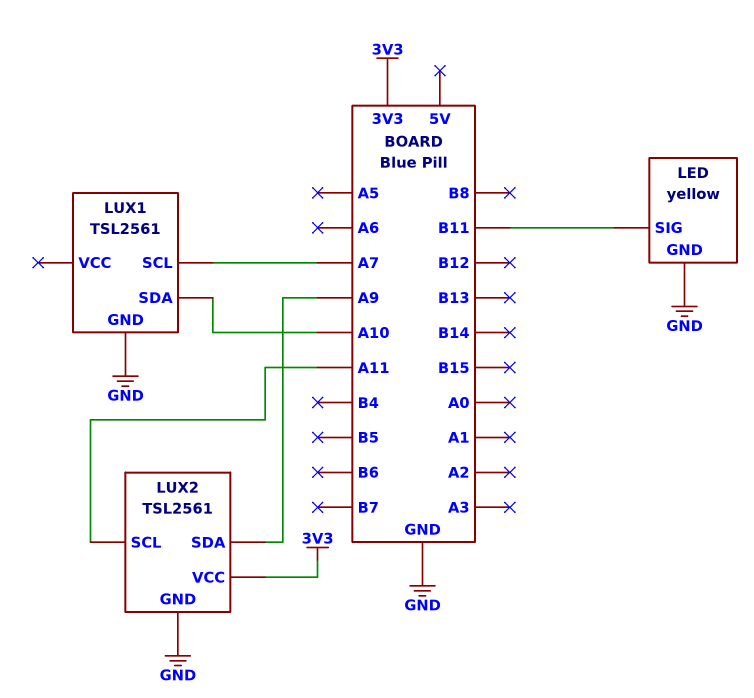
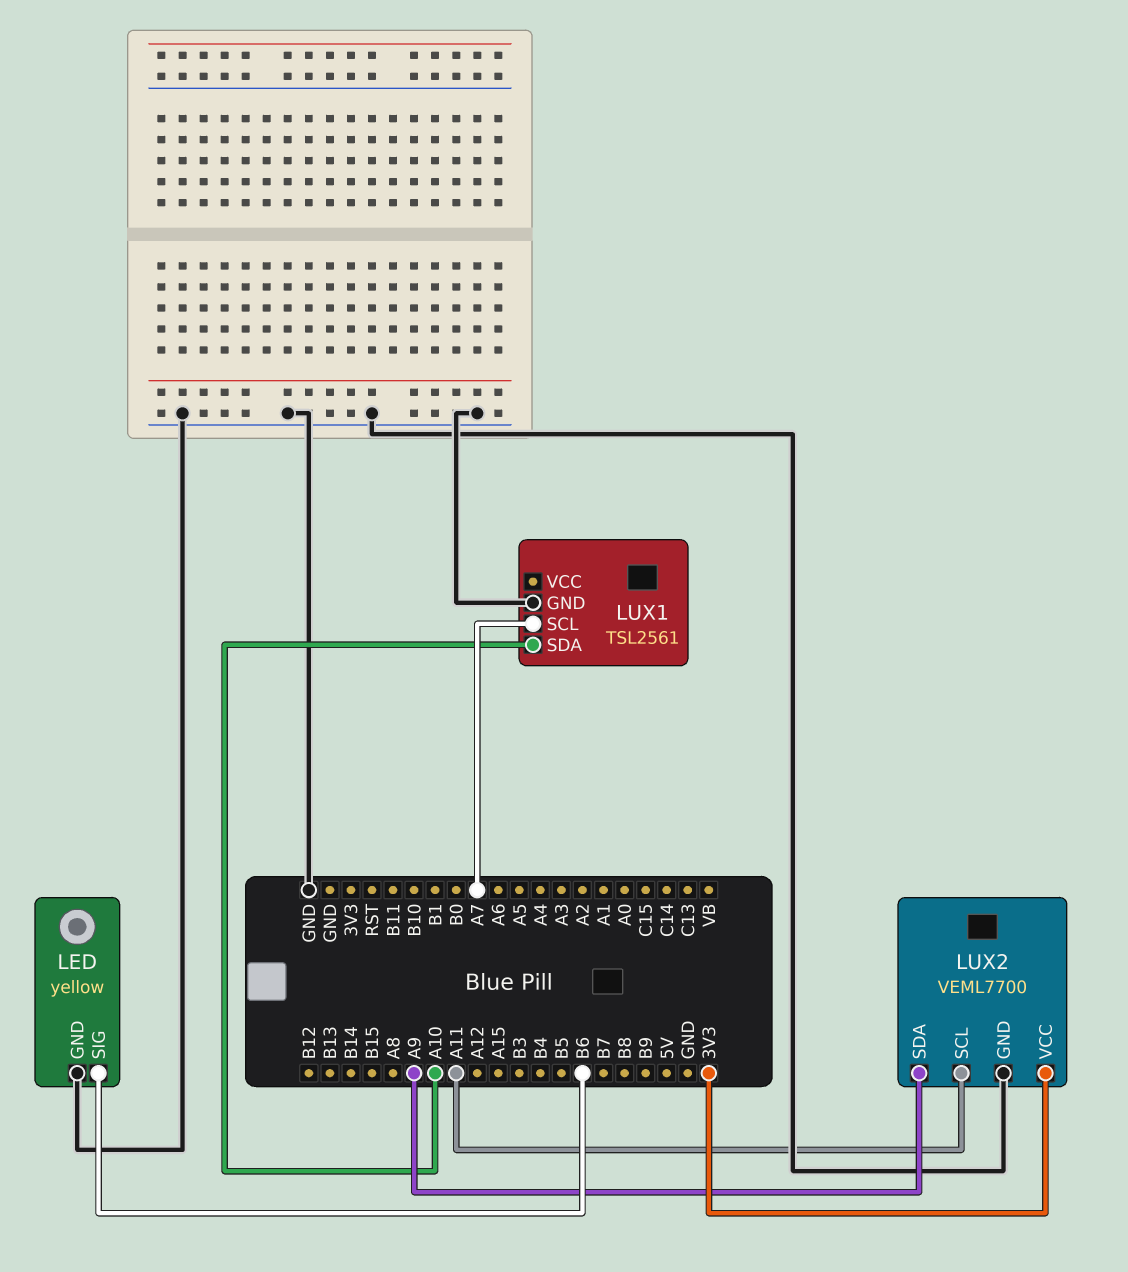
LED pin SIG: B11 -> B6
LUX2: TSL2561 -> VEML7700

